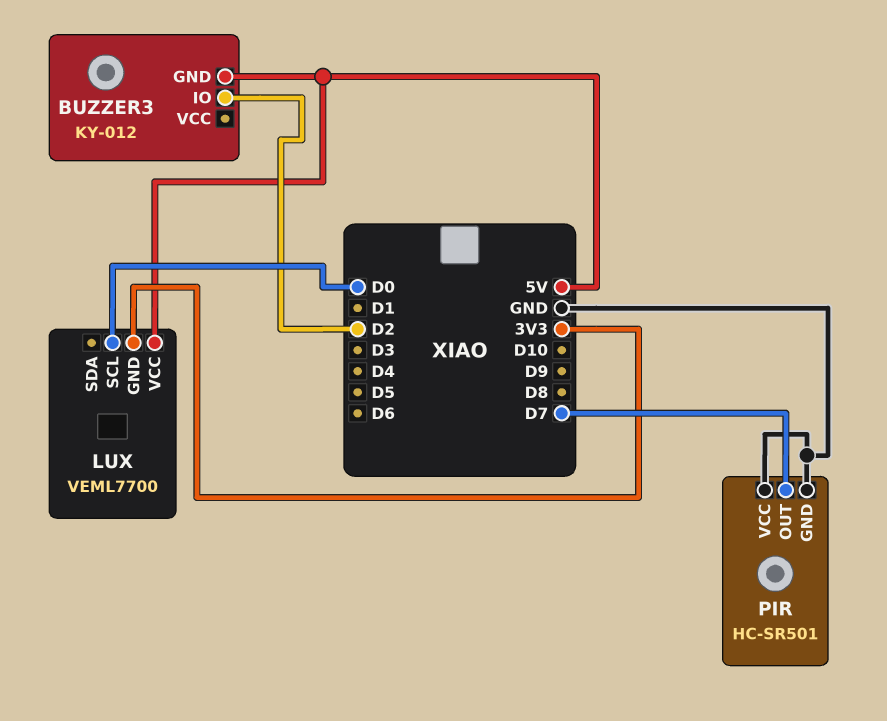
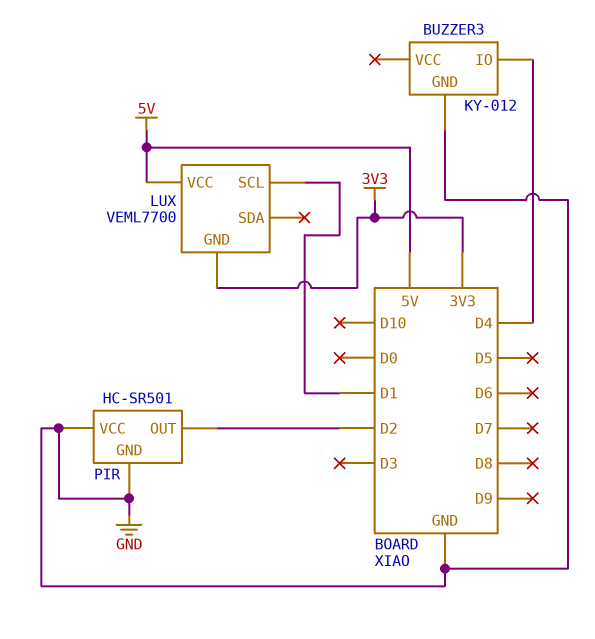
BUZZER3 pin GND: 5V -> GND
BUZZER3 pin IO: D2 -> D4
LUX pin SCL: D0 -> D1
PIR pin OUT: D7 -> D2

